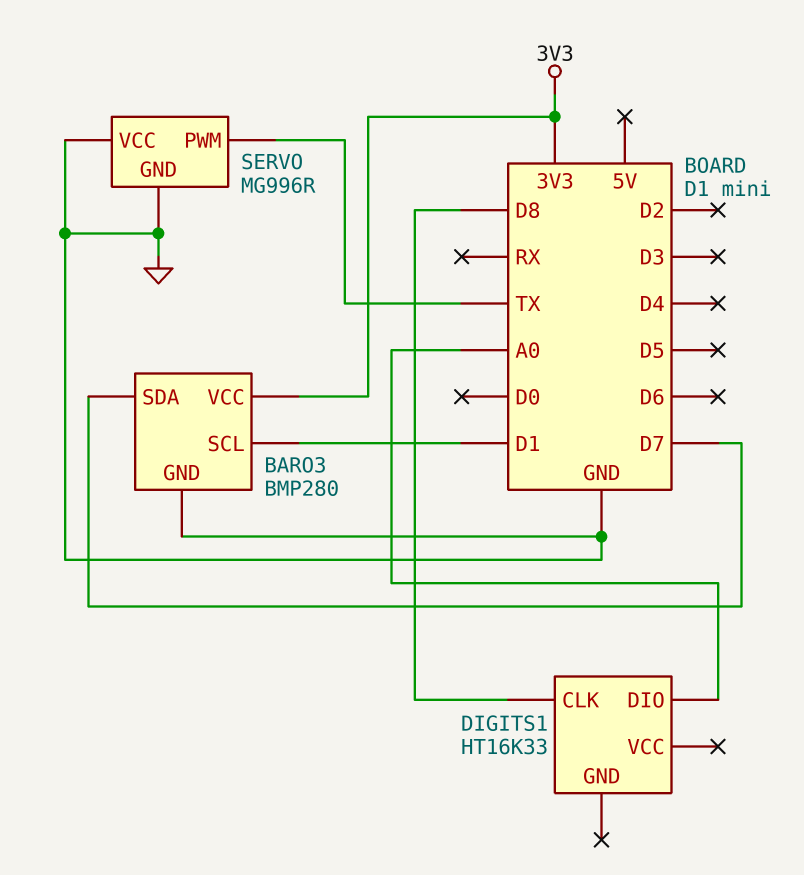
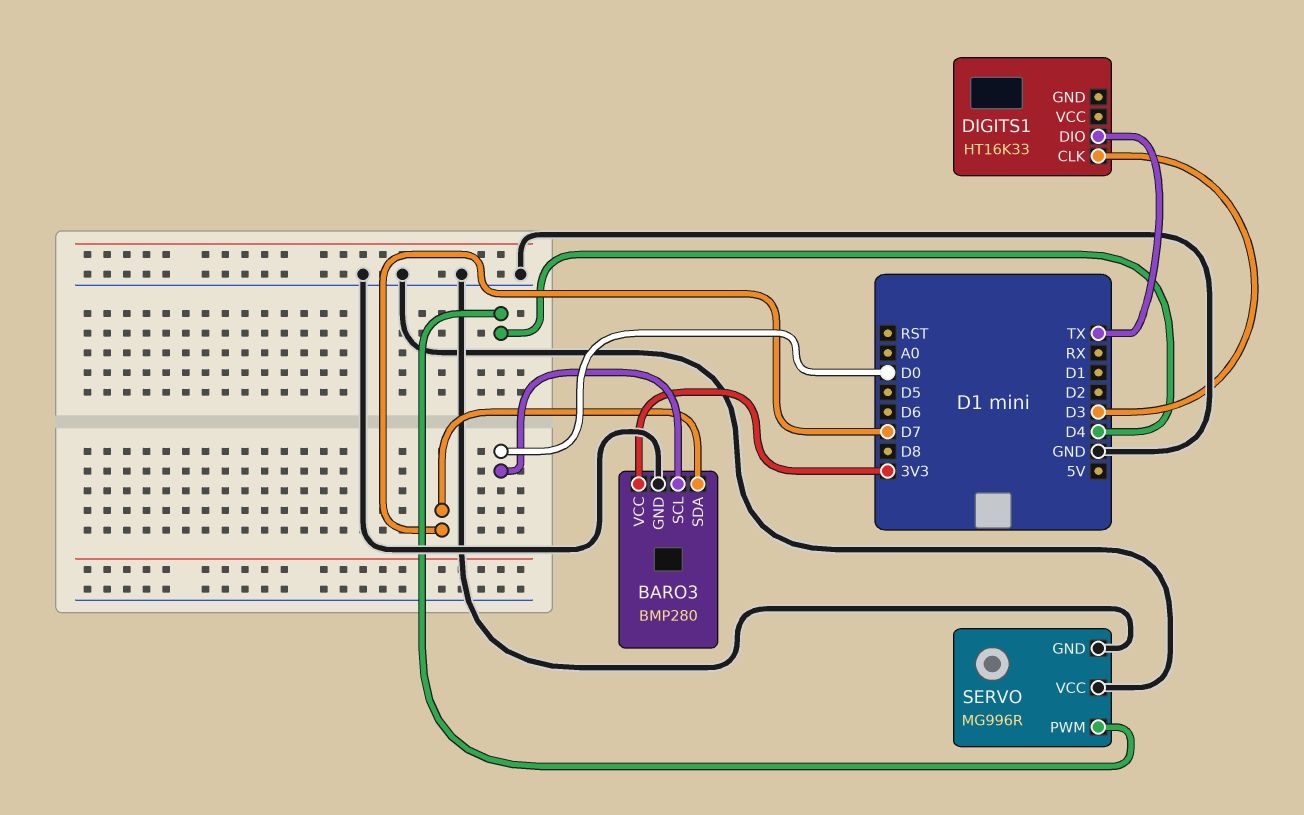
BARO3 pin SCL: D1 -> D0
DIGITS1 pin CLK: D8 -> D3
DIGITS1 pin DIO: A0 -> TX
SERVO pin PWM: TX -> D4

